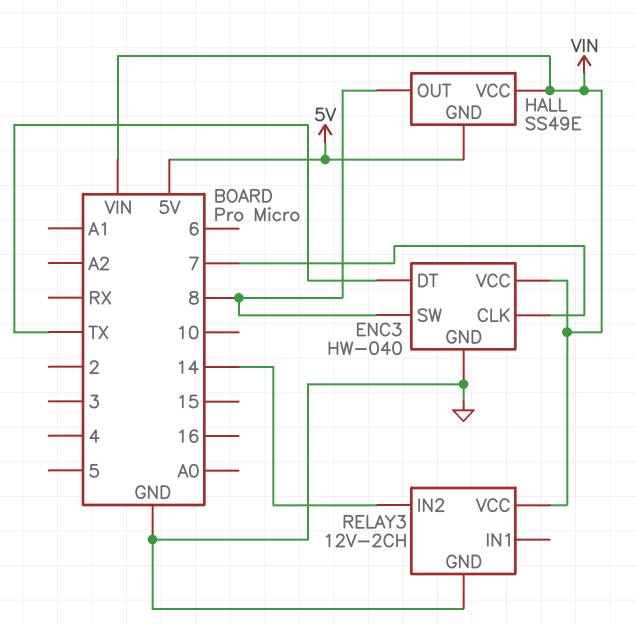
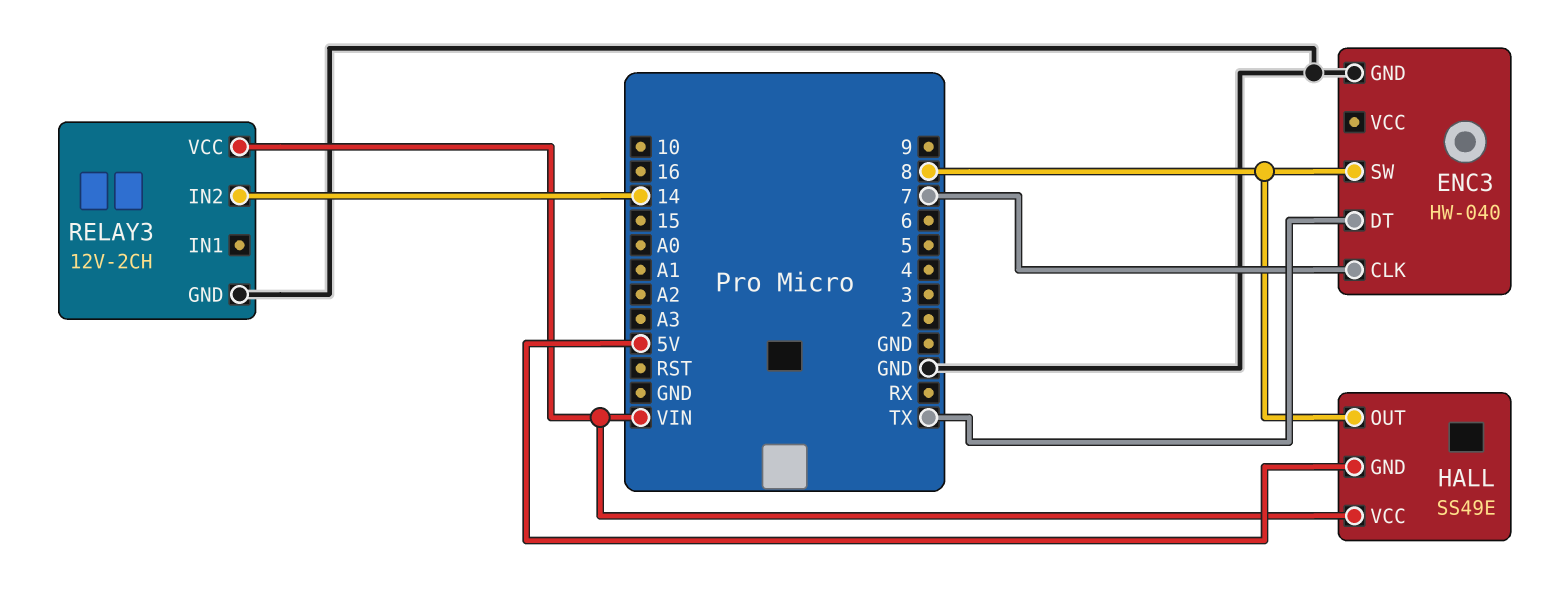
ENC3 pin VCC: VIN -> none

